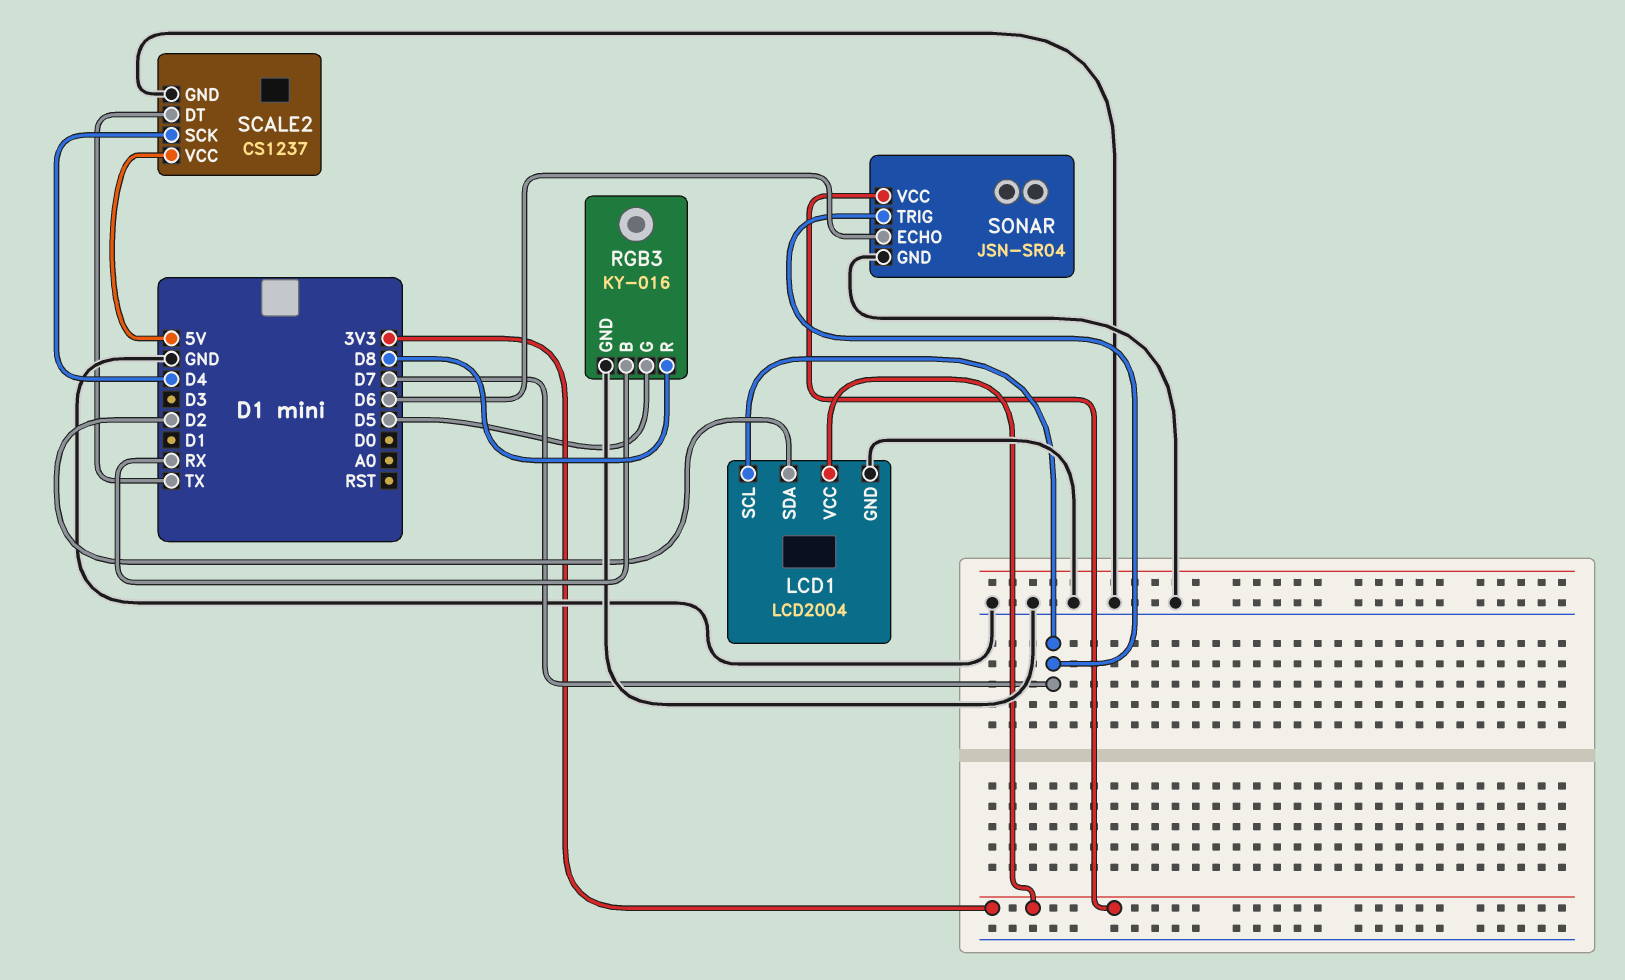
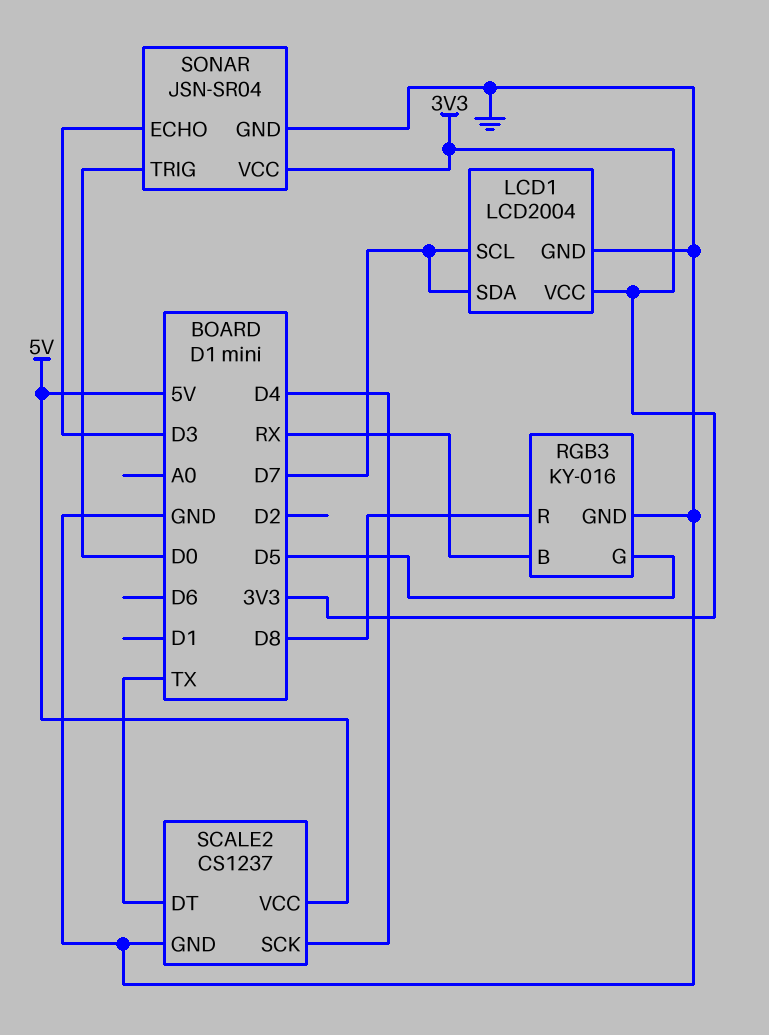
LCD1 pin SDA: D2 -> D7
SONAR pin ECHO: D6 -> D3
SONAR pin TRIG: D7 -> D0

